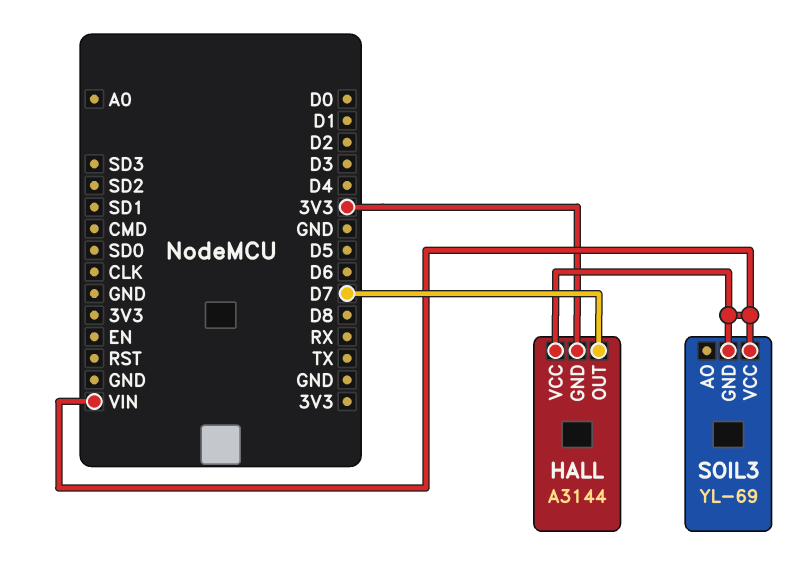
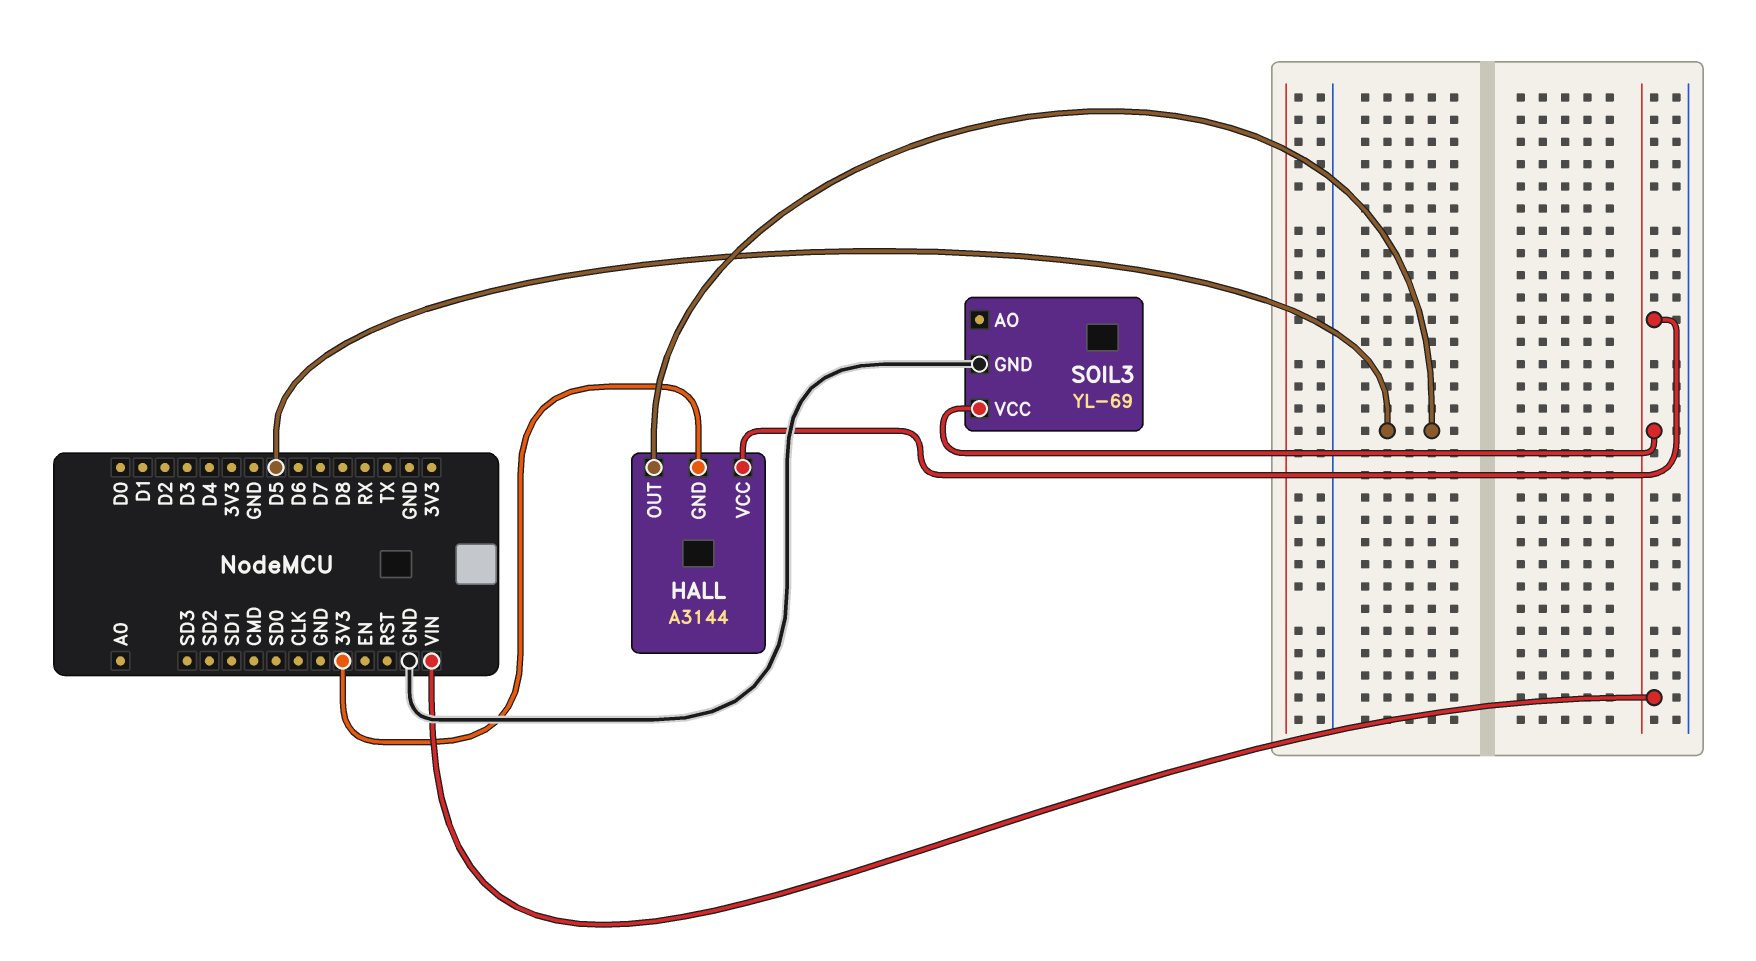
HALL pin OUT: D7 -> D5
SOIL3 pin GND: VIN -> GND

